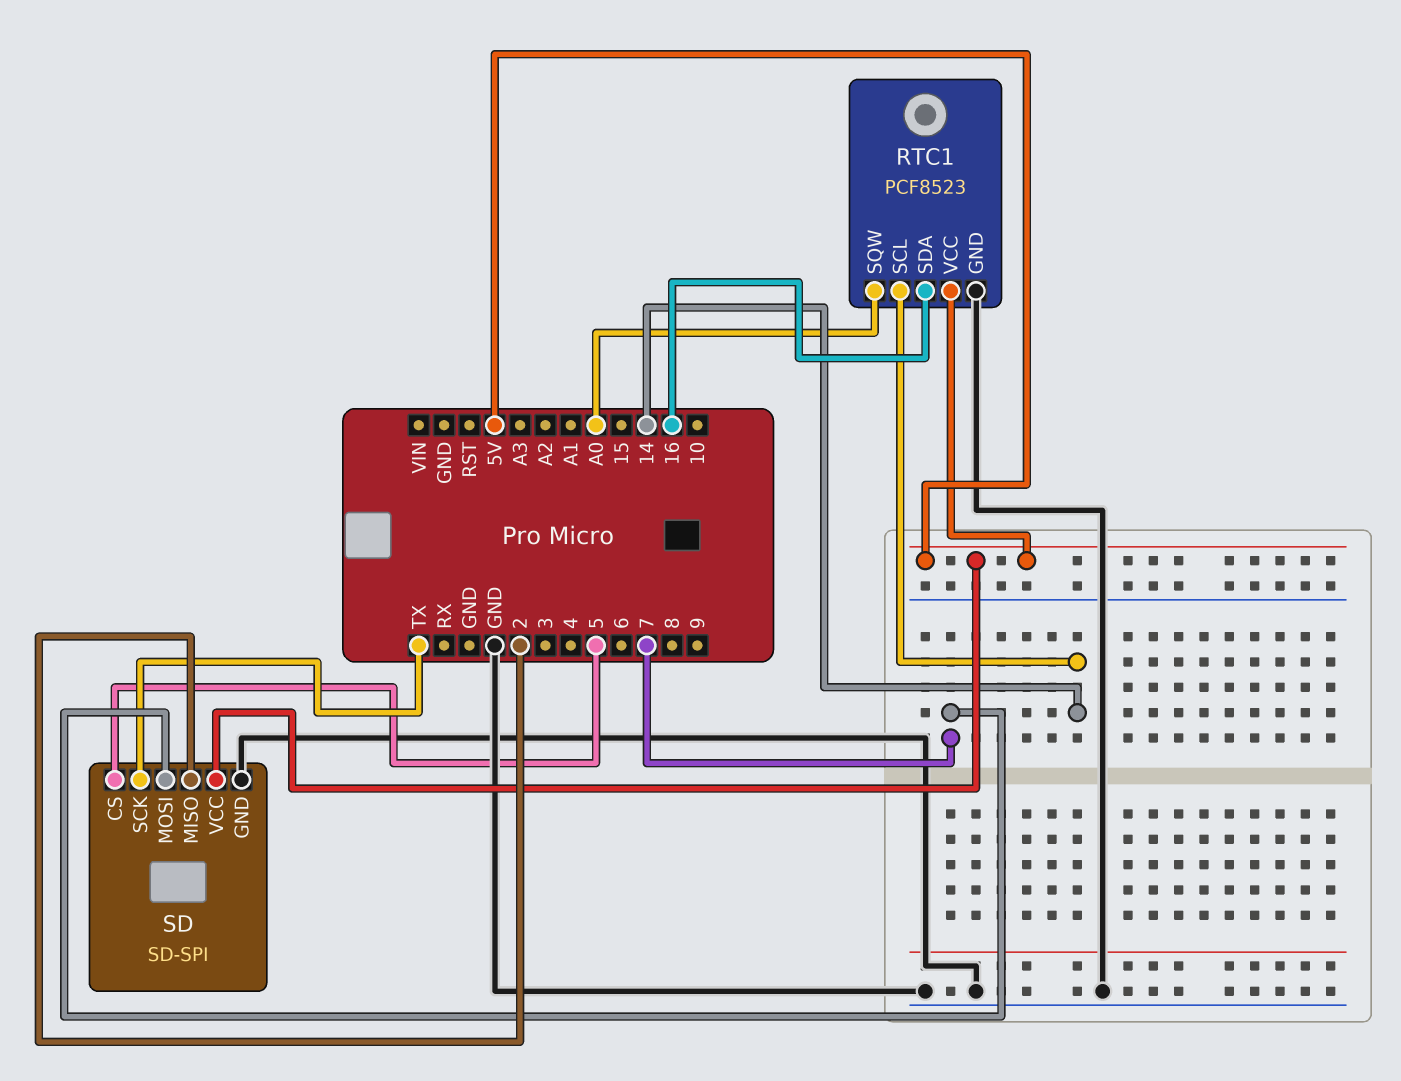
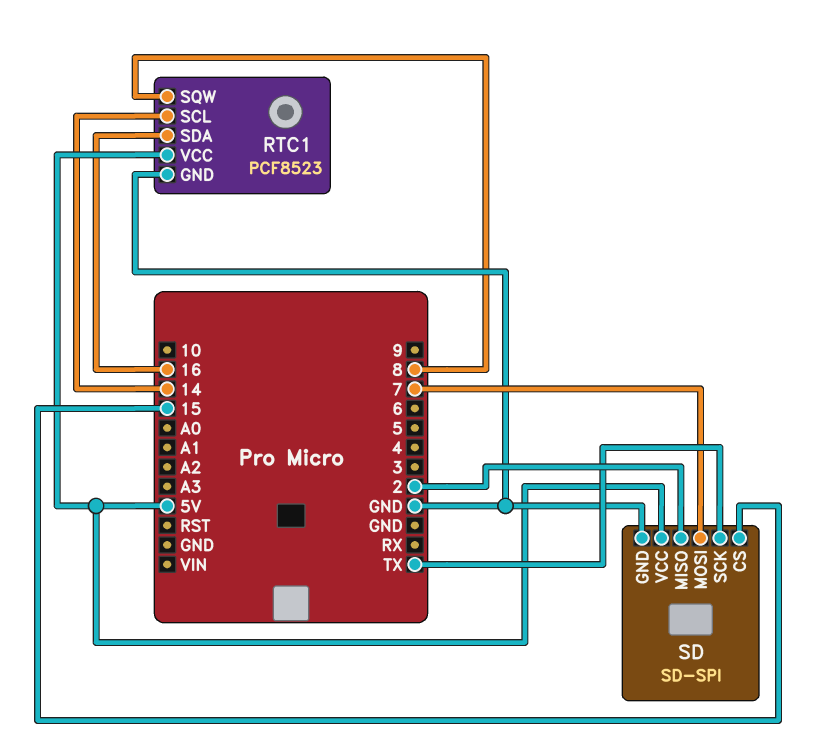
RTC1 pin SQW: A0 -> 8
SD pin CS: 5 -> 15

